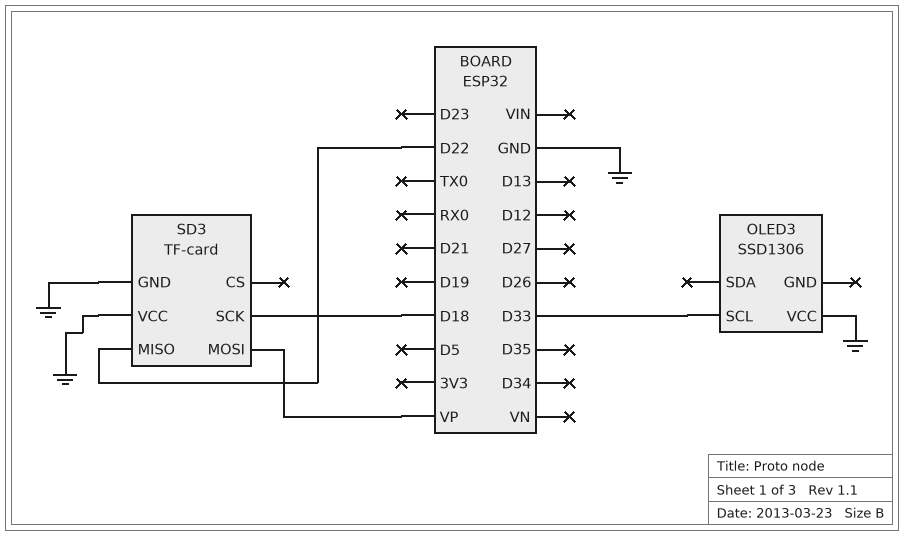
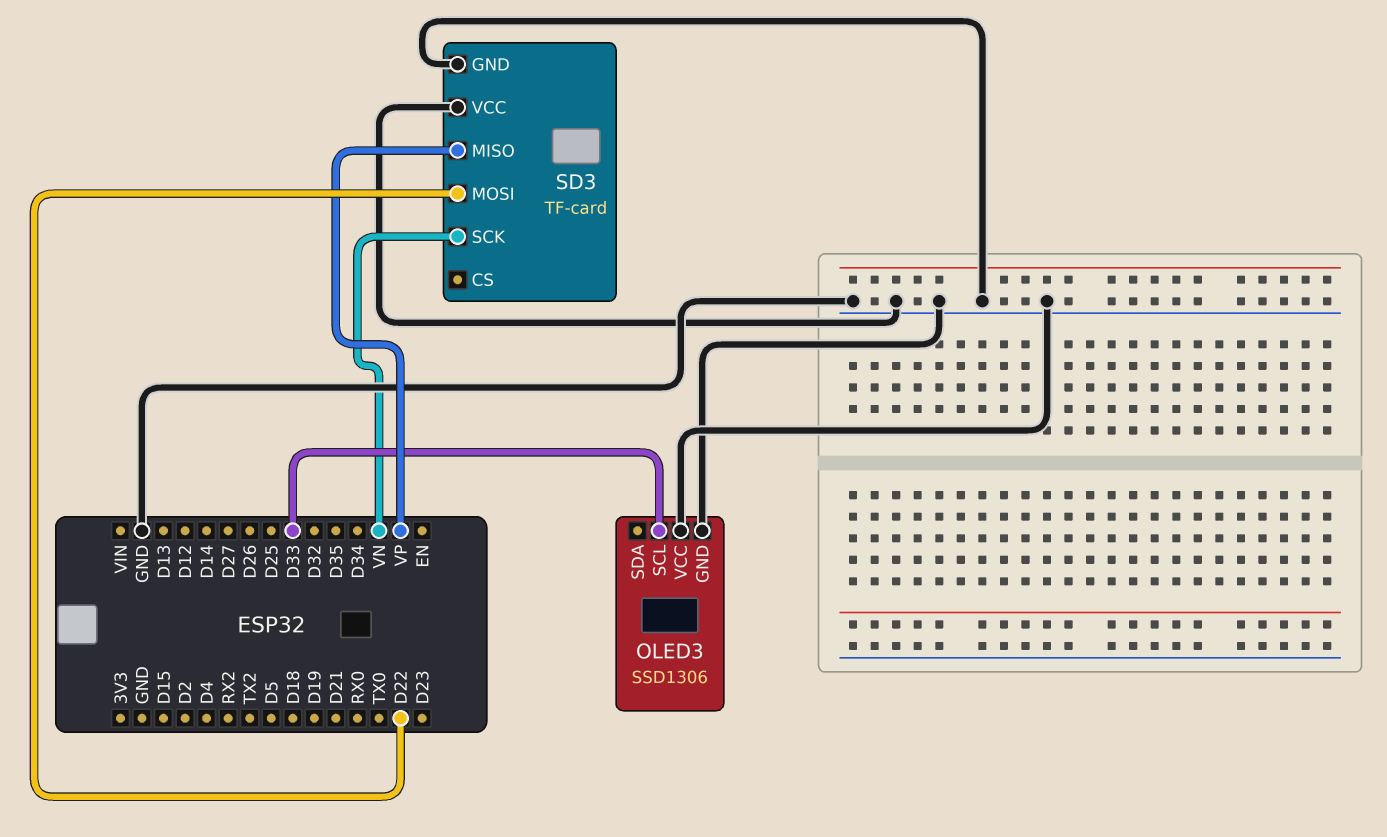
OLED3 pin GND: none -> GND
SD3 pin MISO: D22 -> VP
SD3 pin MOSI: VP -> D22
SD3 pin SCK: D18 -> VN

